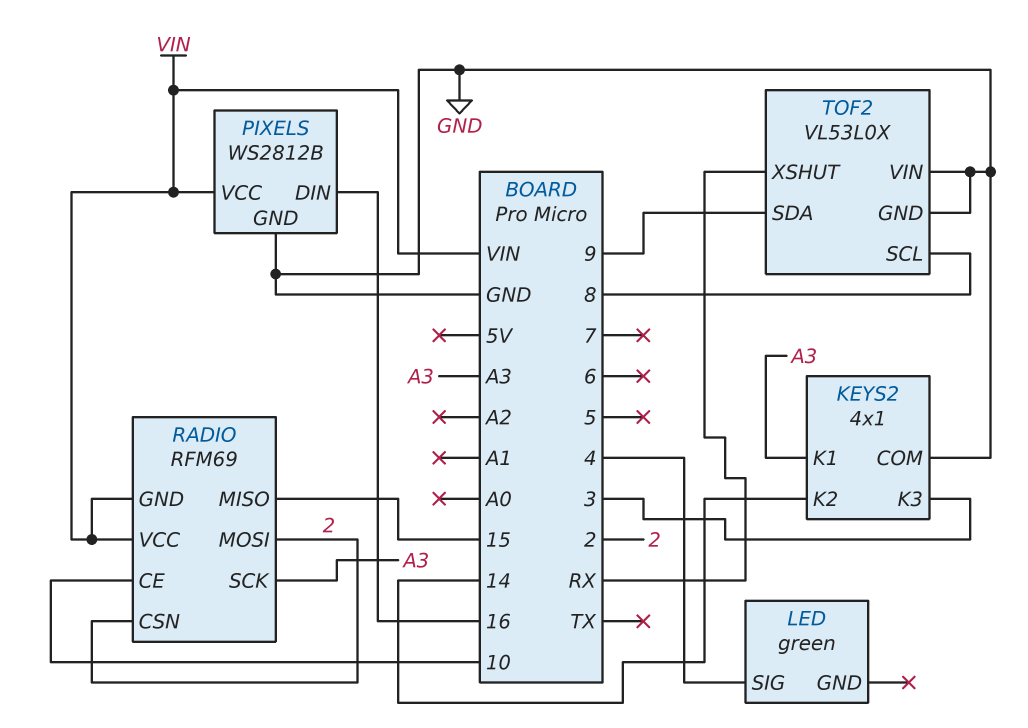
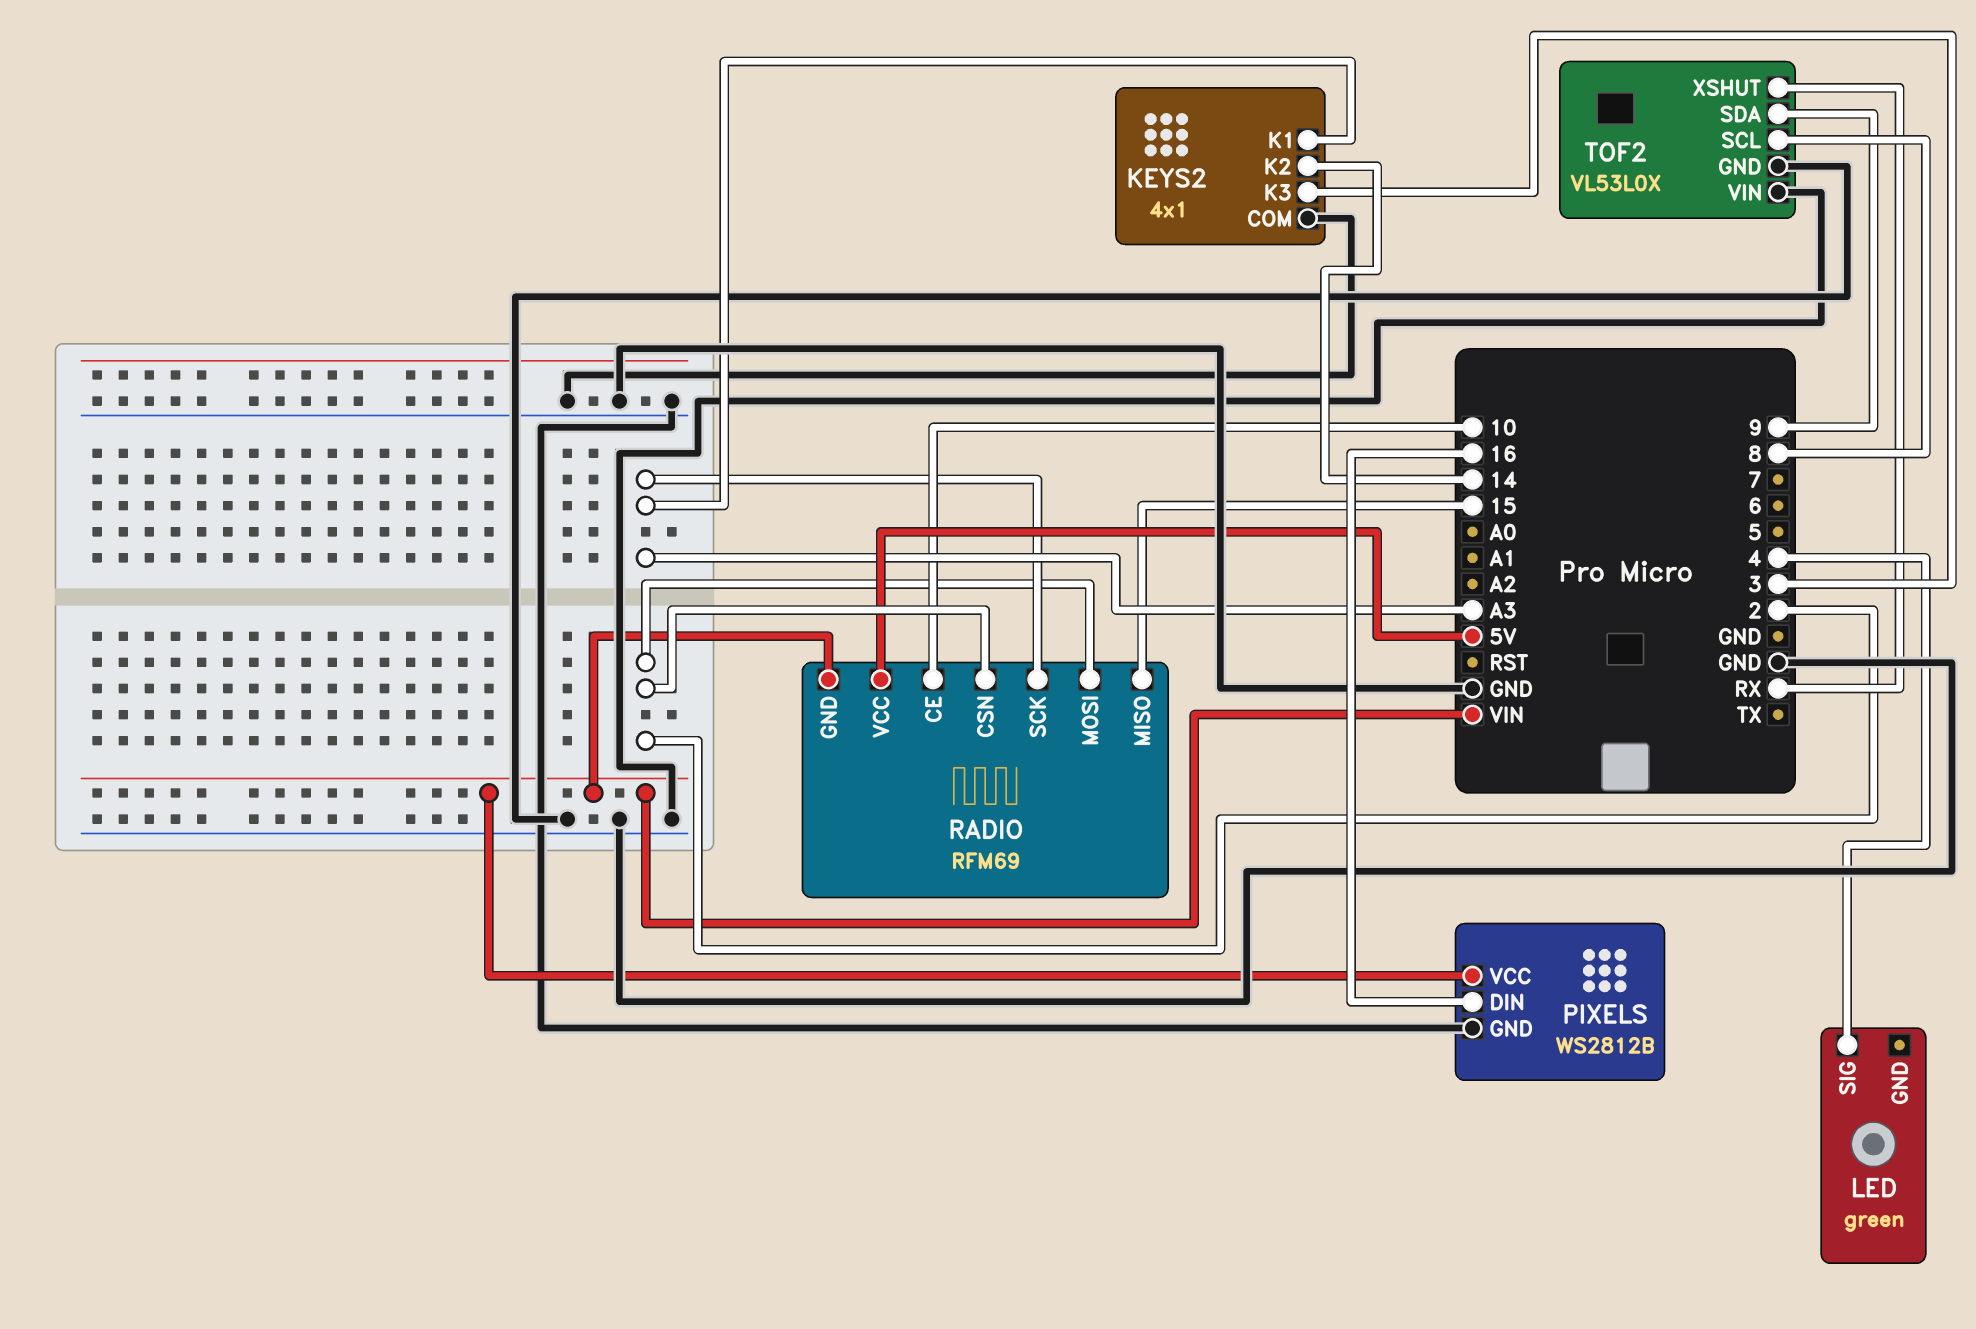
RADIO pin VCC: VIN -> 5V

